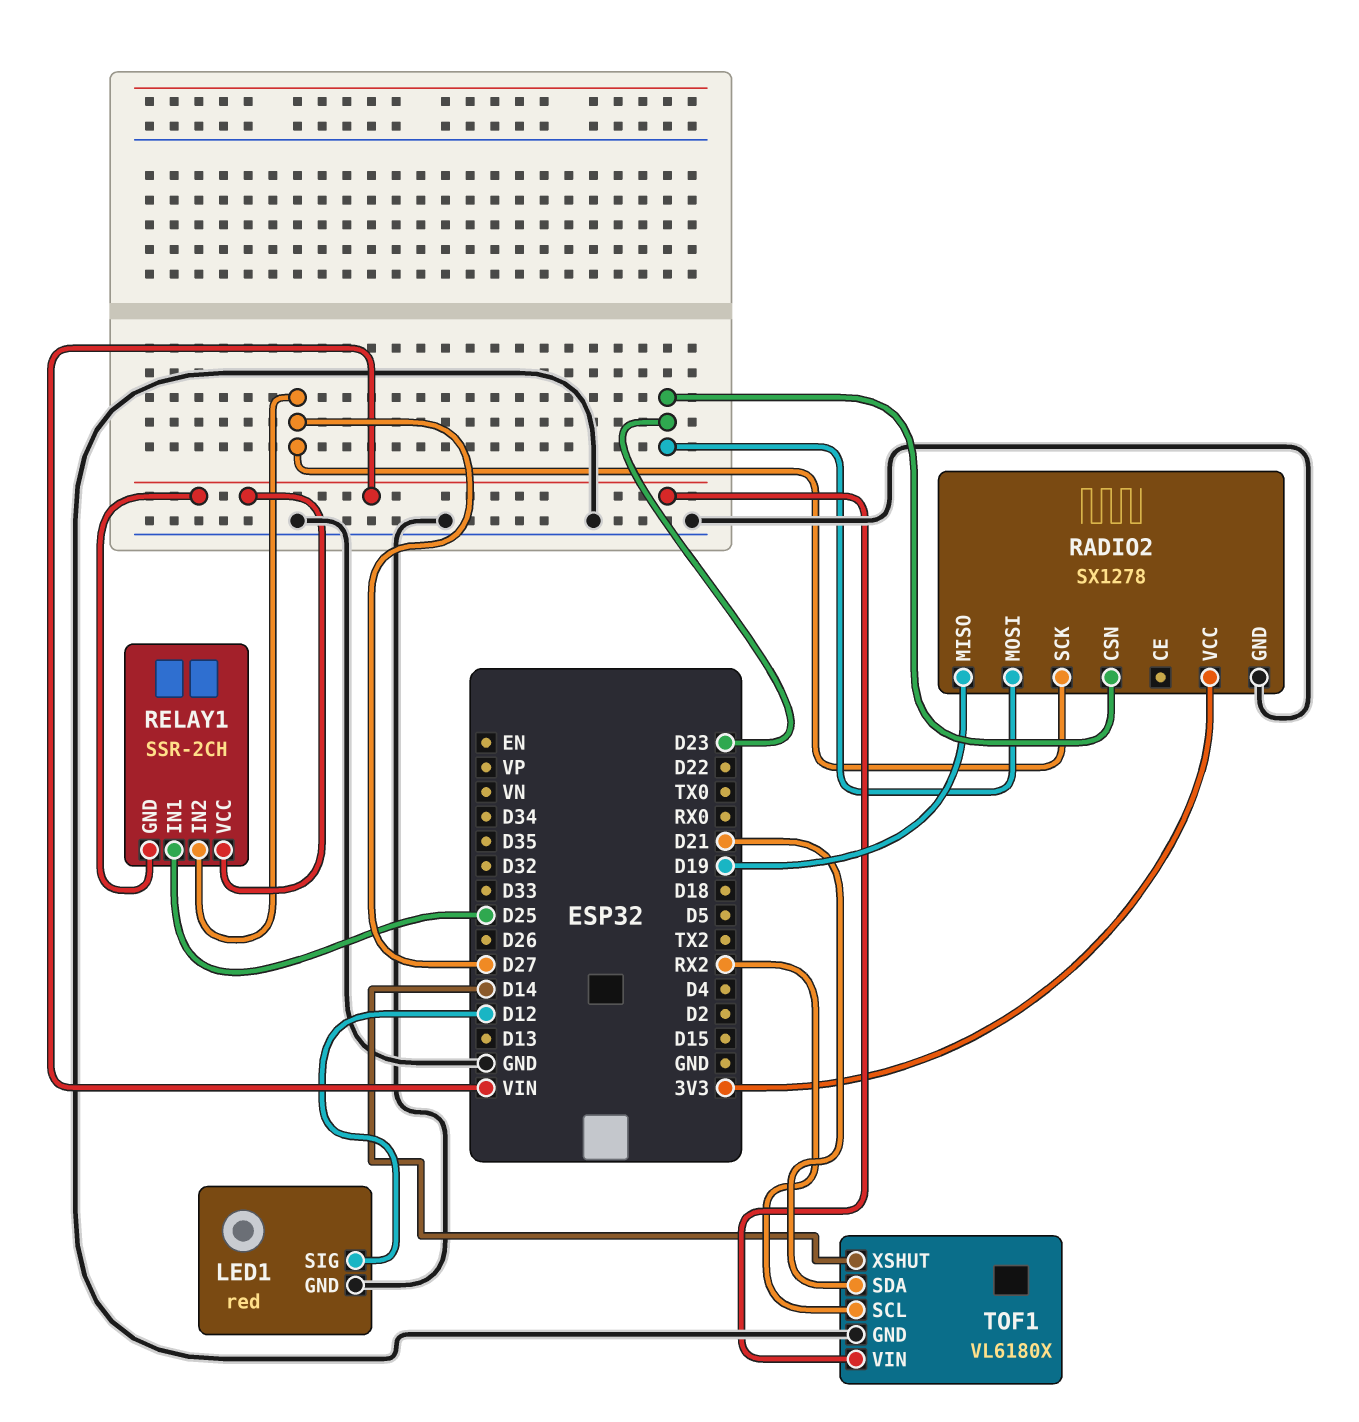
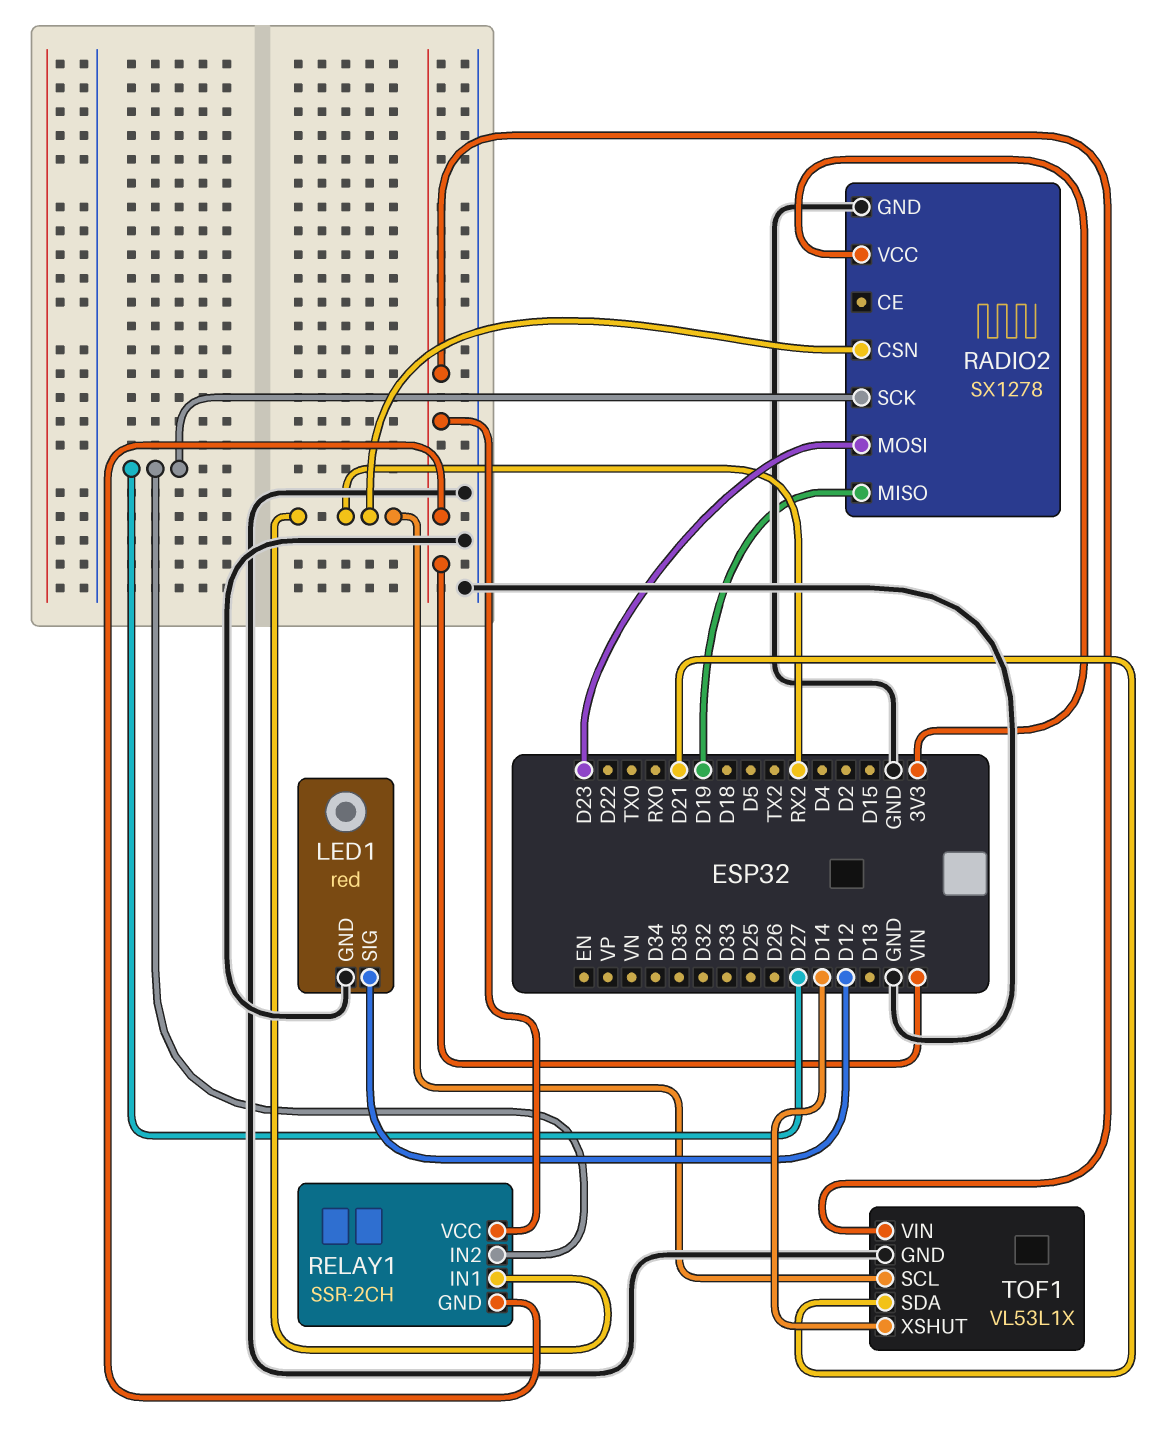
RADIO2 pin CSN: D23 -> RX2
RELAY1 pin IN1: D25 -> RX2
TOF1: VL6180X -> VL53L1X

